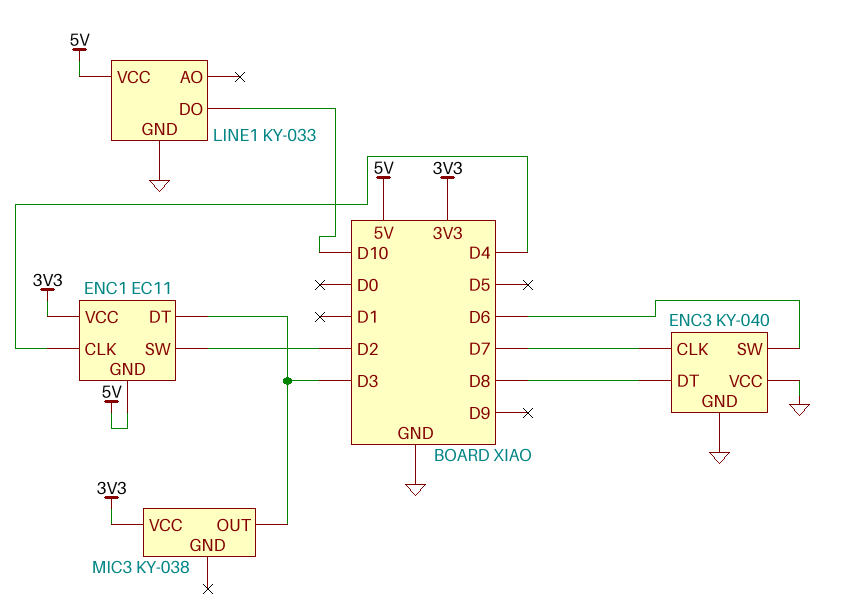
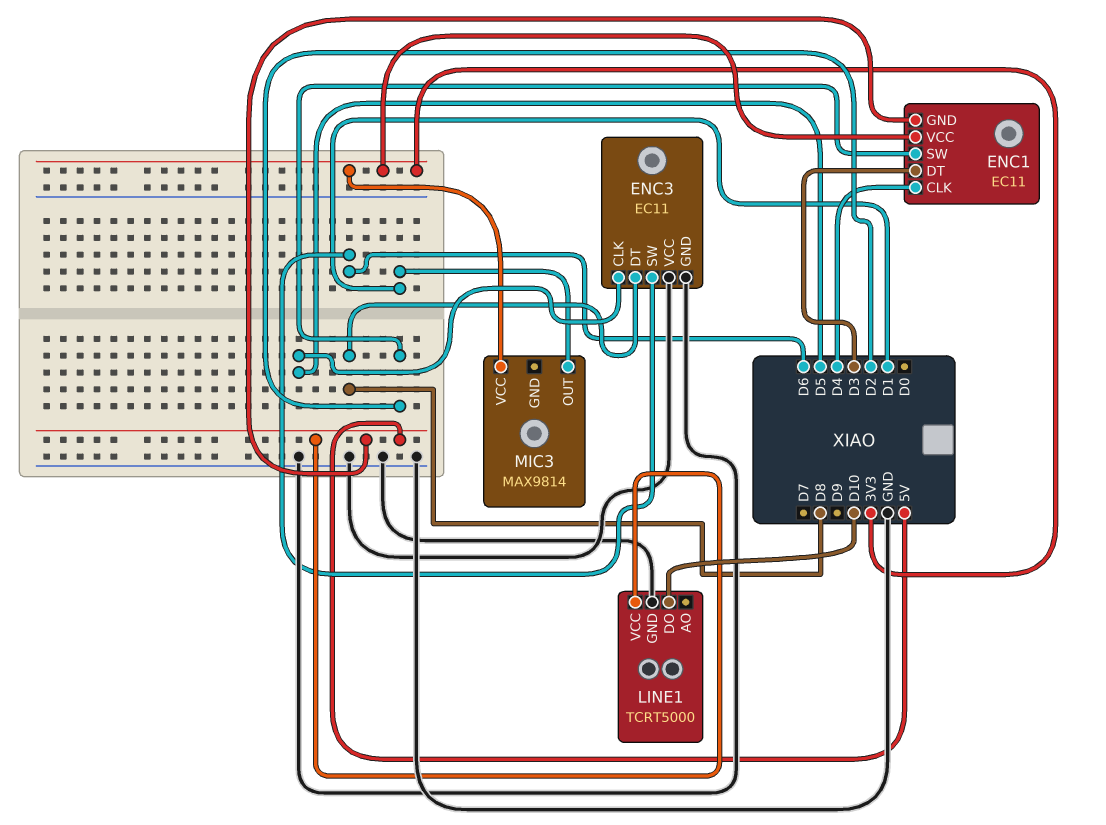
ENC3: KY-040 -> EC11
ENC3 pin CLK: D7 -> D5
LINE1: KY-033 -> TCRT5000
MIC3: KY-038 -> MAX9814
MIC3 pin OUT: D3 -> D1

